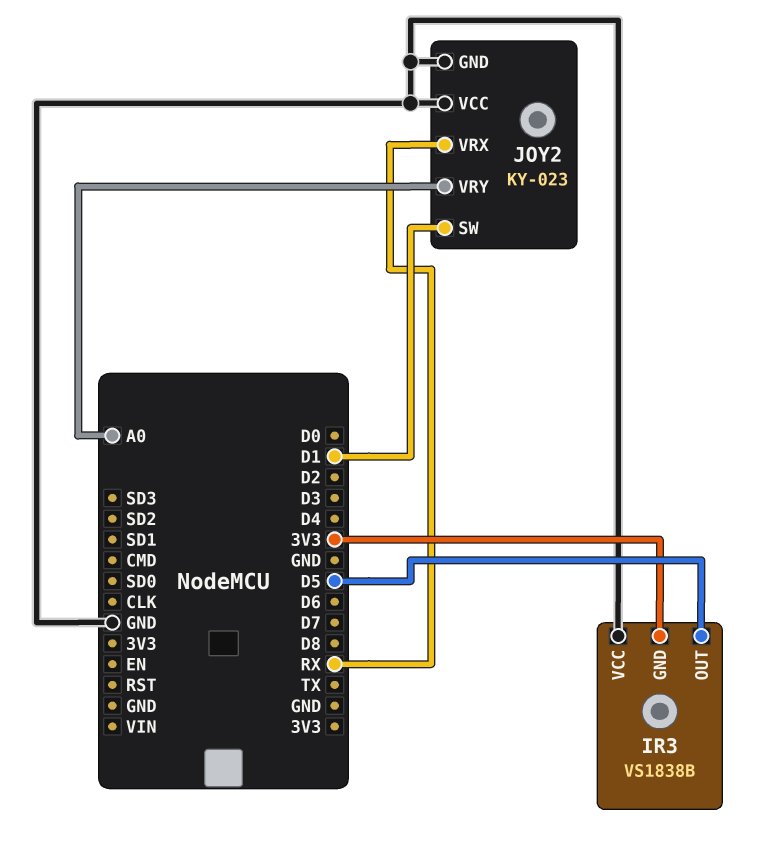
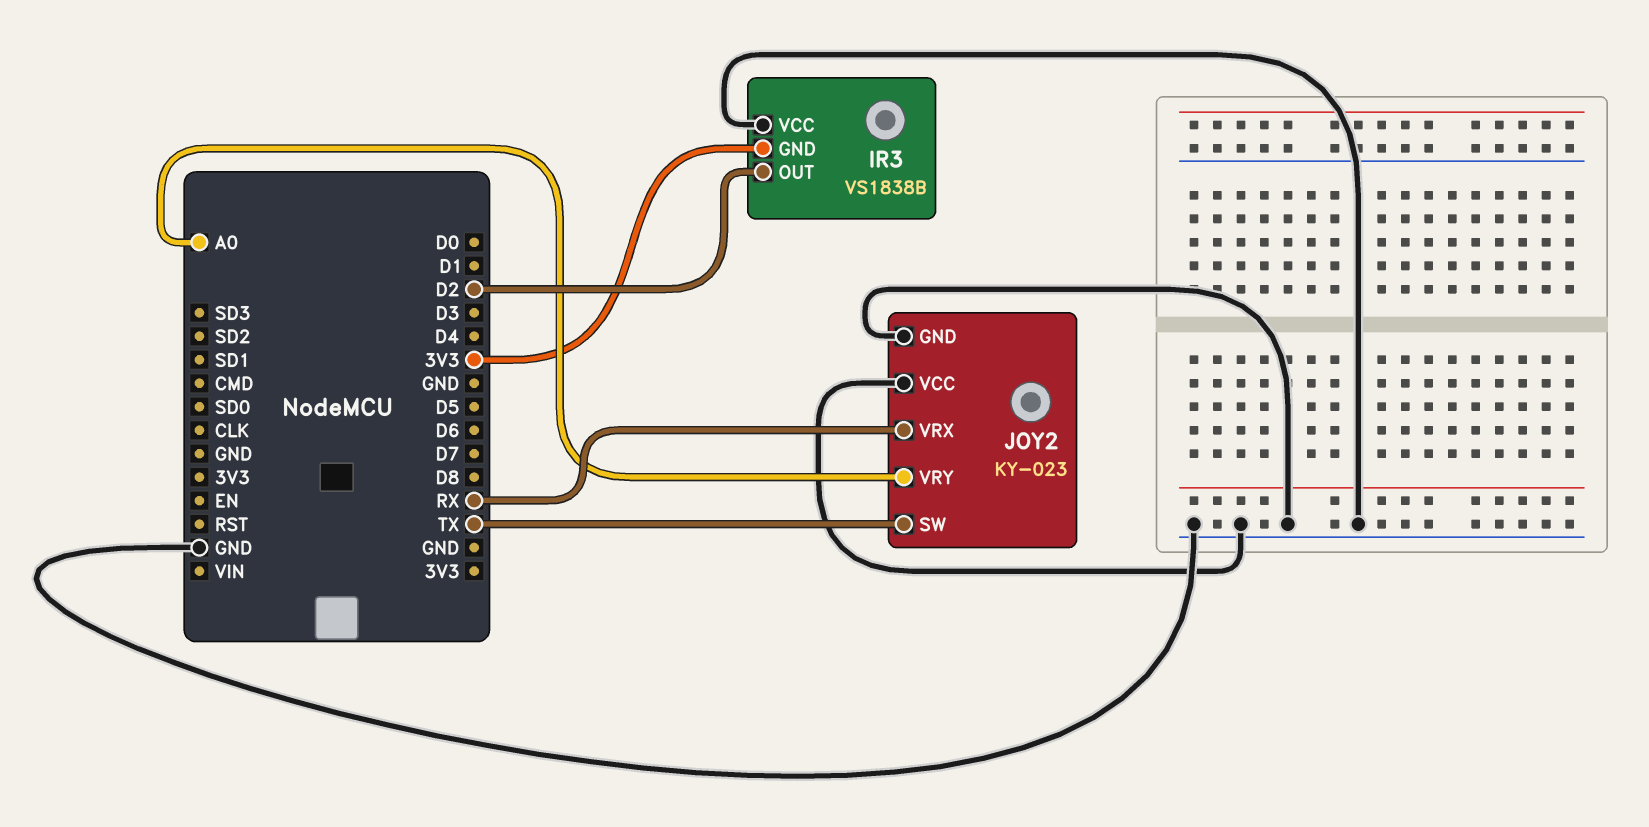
IR3 pin OUT: D5 -> D2
JOY2 pin SW: D1 -> TX

